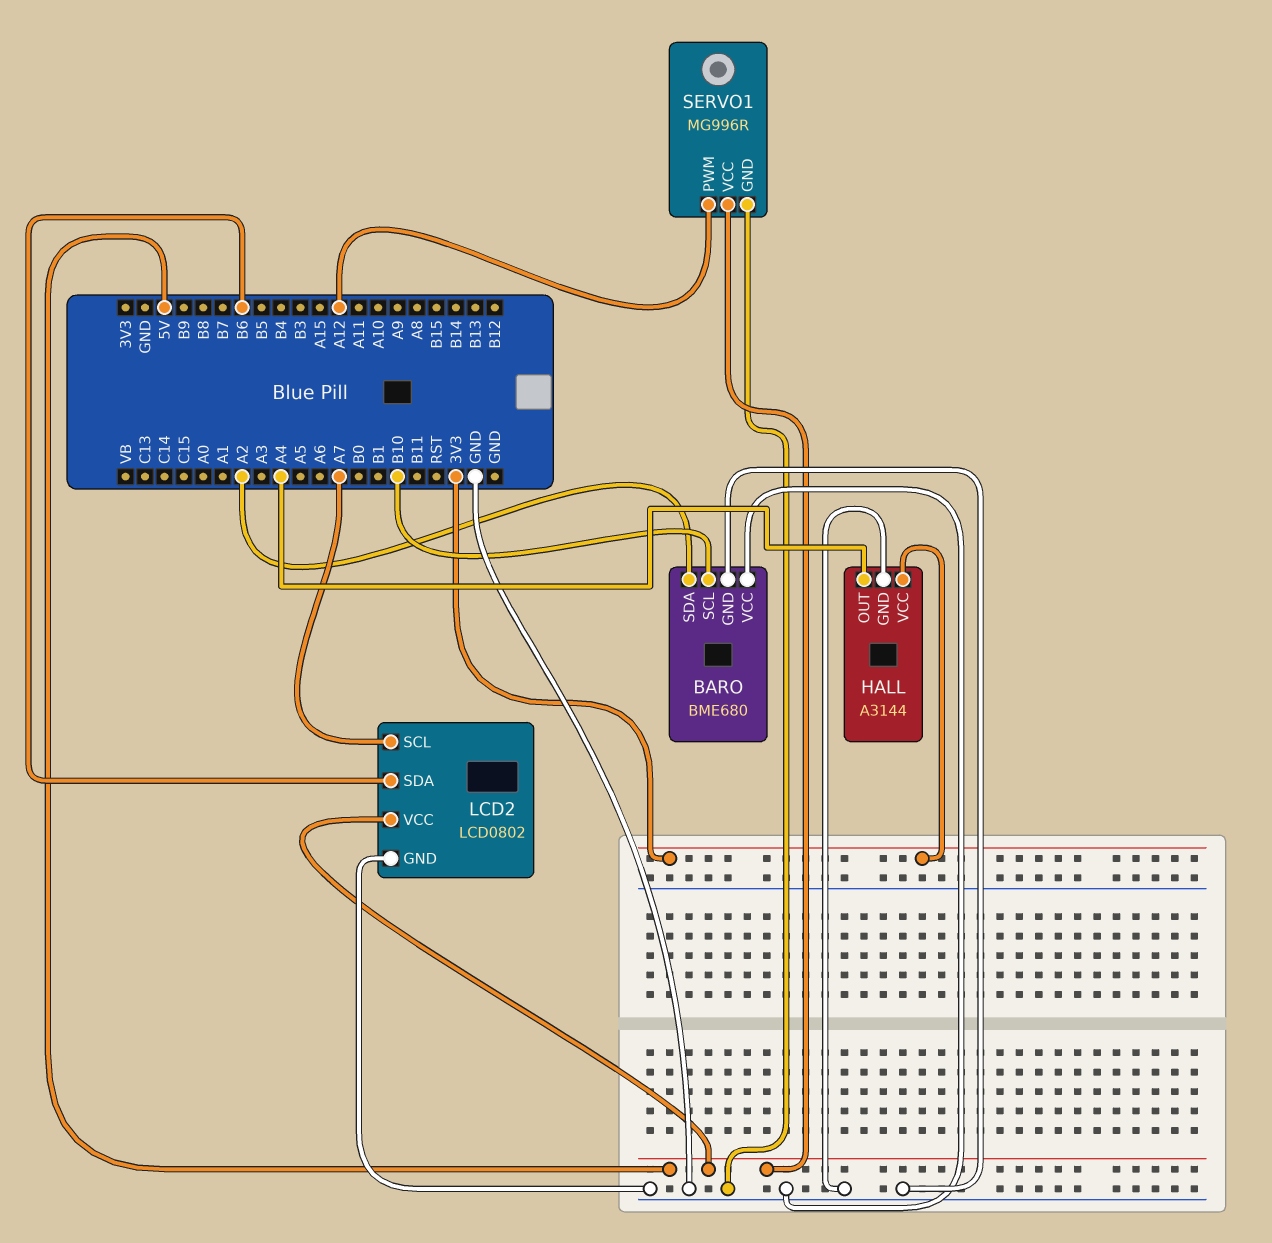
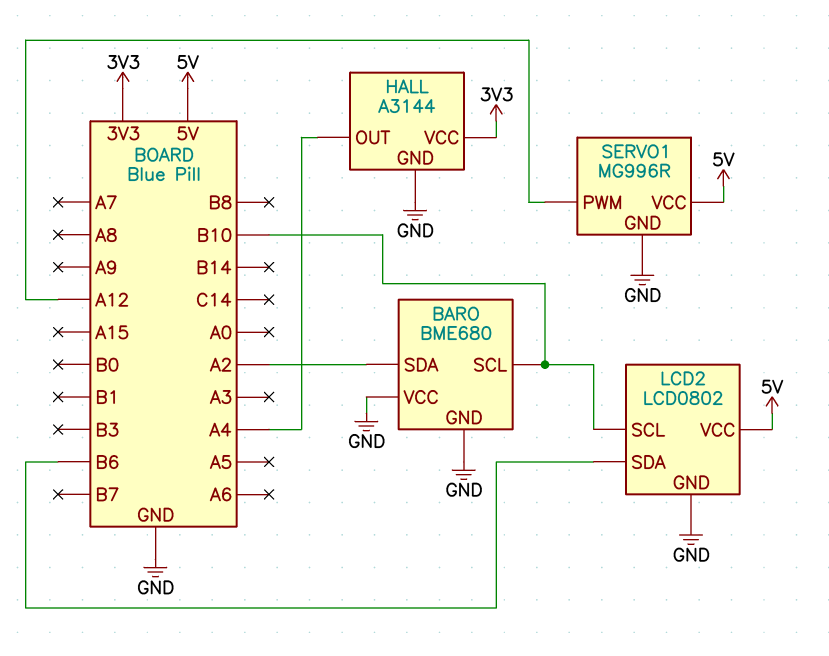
LCD2 pin SCL: A7 -> B10

